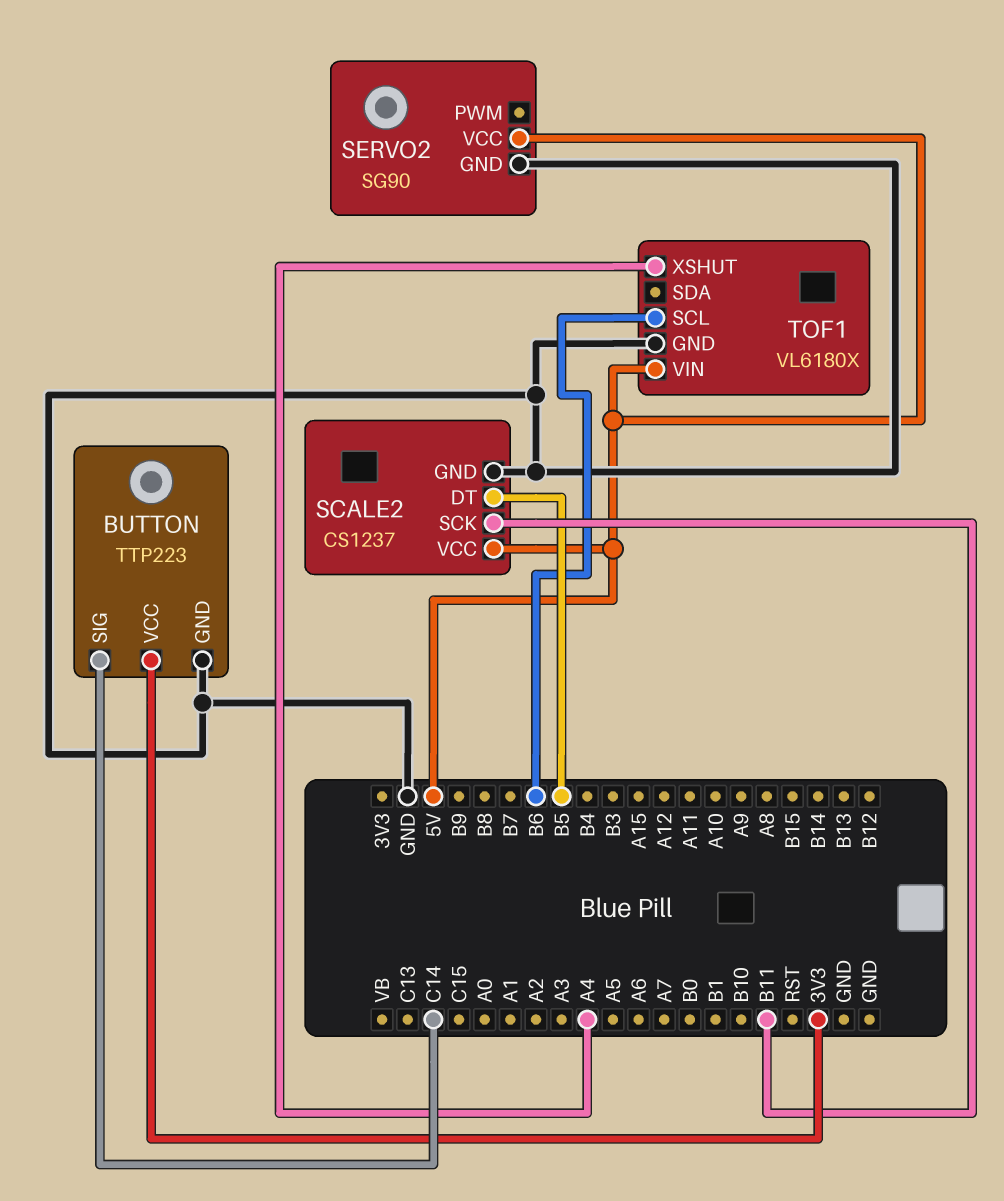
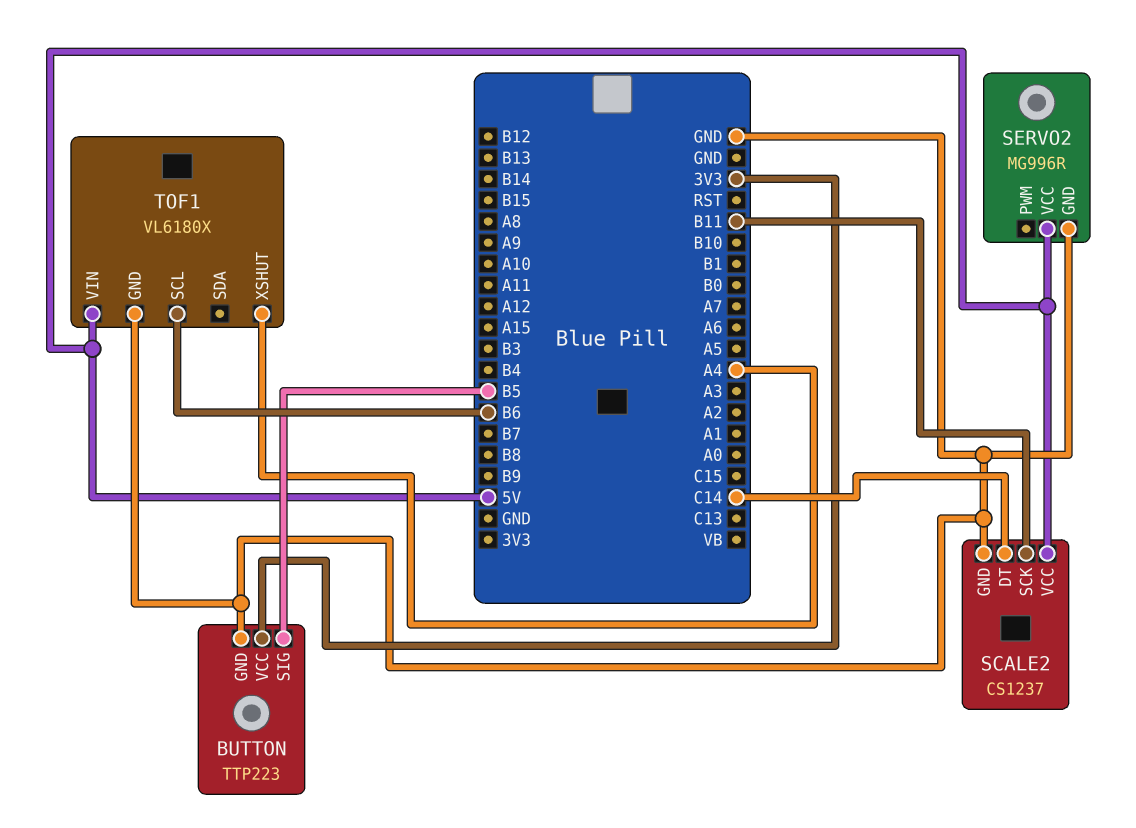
BUTTON pin SIG: C14 -> B5
SCALE2 pin DT: B5 -> C14
SERVO2: SG90 -> MG996R

